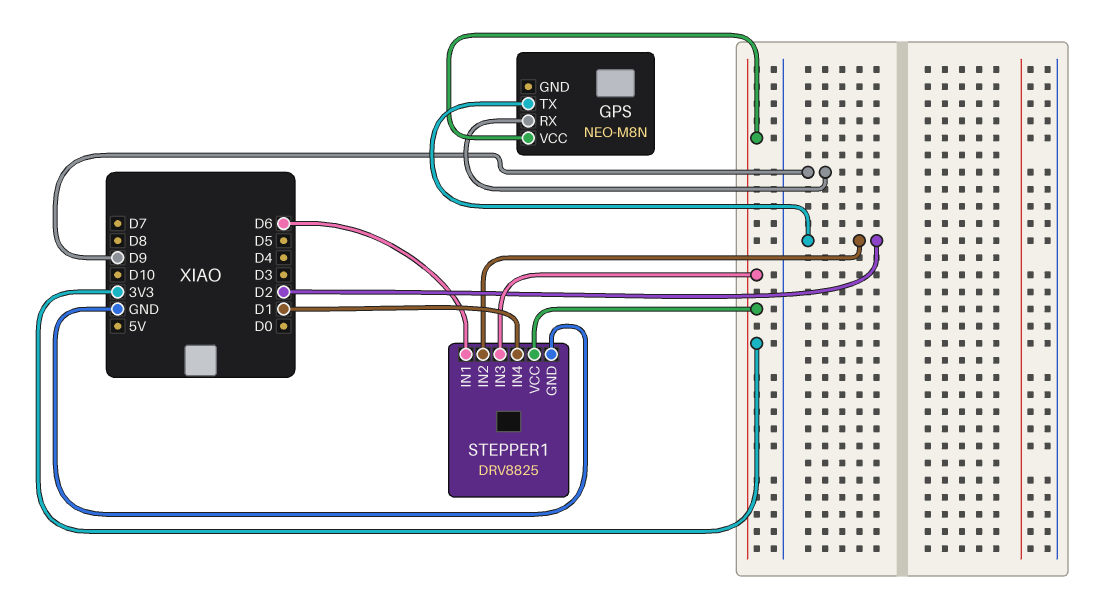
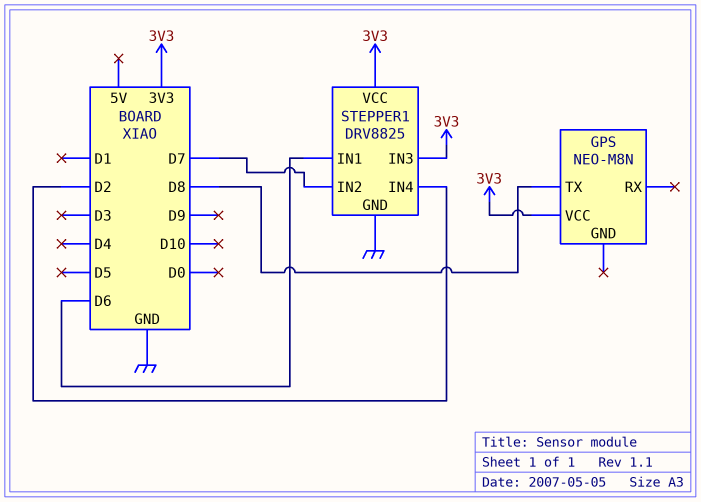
GPS pin RX: D9 -> none
GPS pin TX: D2 -> D8
STEPPER1 pin IN2: D2 -> D7
STEPPER1 pin IN4: D1 -> D2

